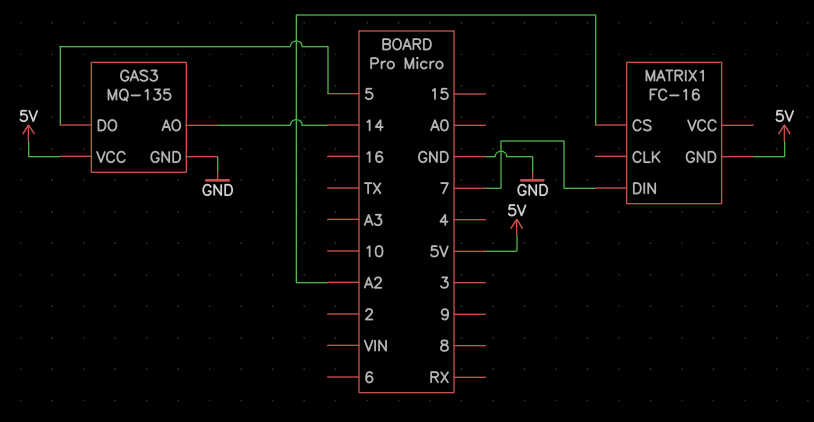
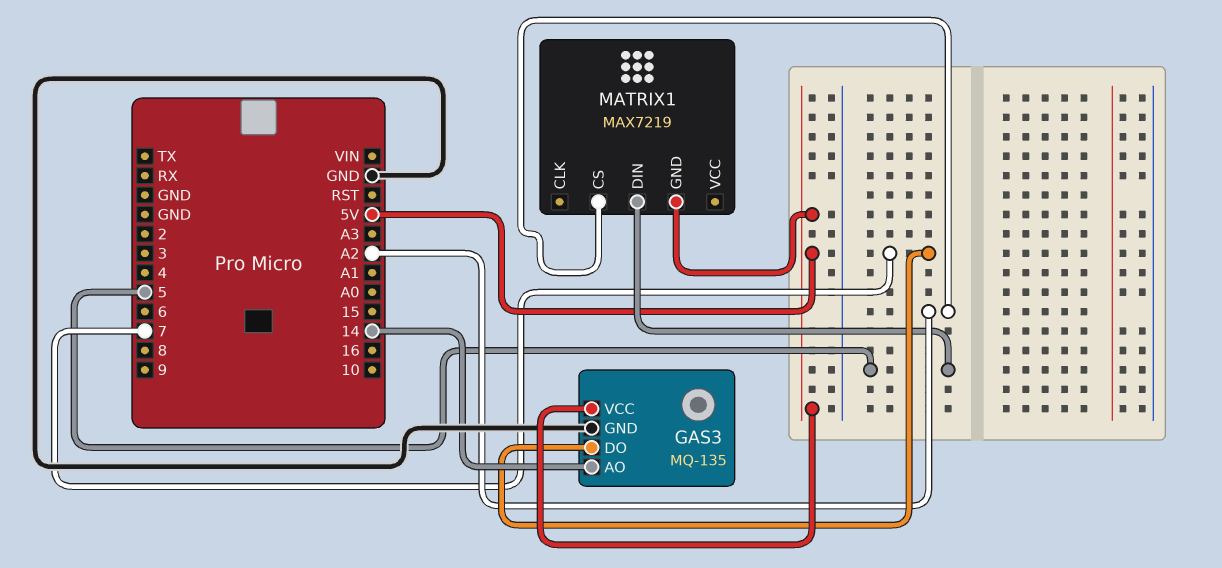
GAS3 pin DO: 5 -> 7
MATRIX1: FC-16 -> MAX7219
MATRIX1 pin DIN: 7 -> 5

